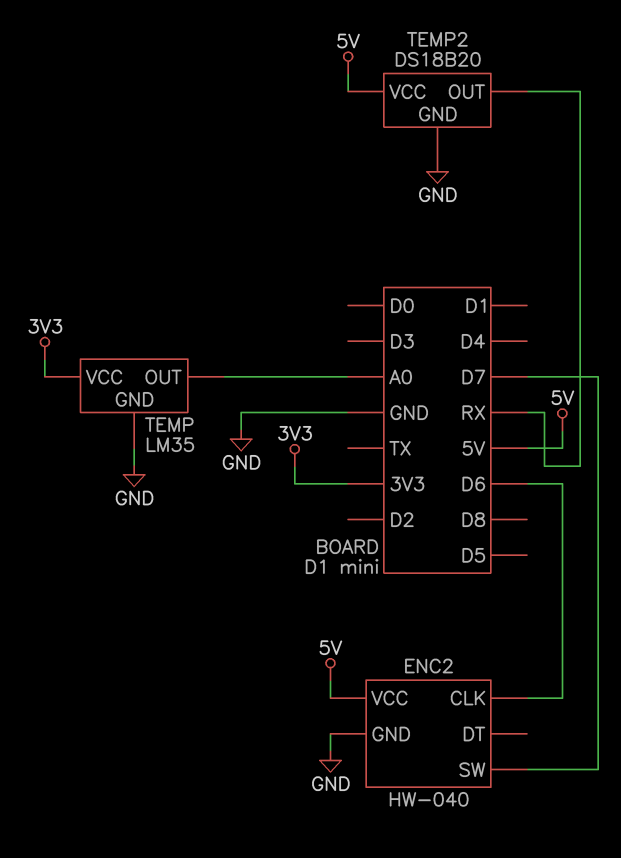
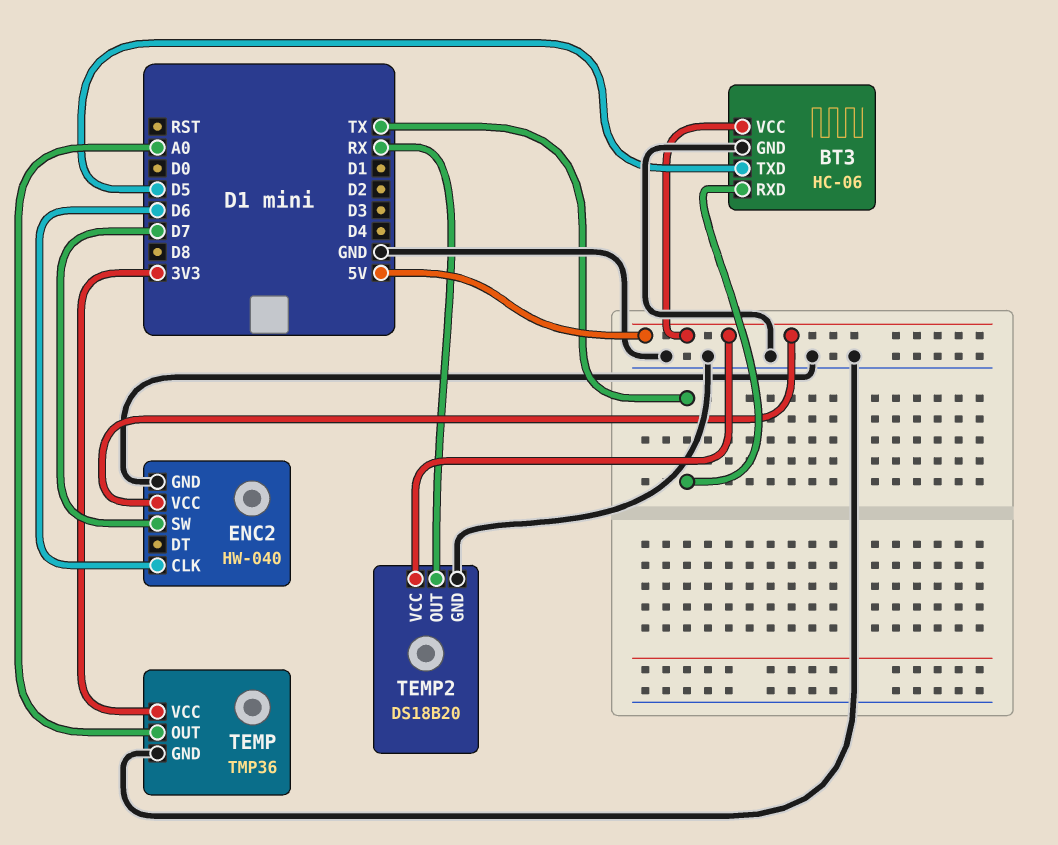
BT3: none -> HC-06
BT3 pin GND: none -> GND
BT3 pin RXD: none -> TX
BT3 pin TXD: none -> D5
BT3 pin VCC: none -> 5V
TEMP: LM35 -> TMP36

